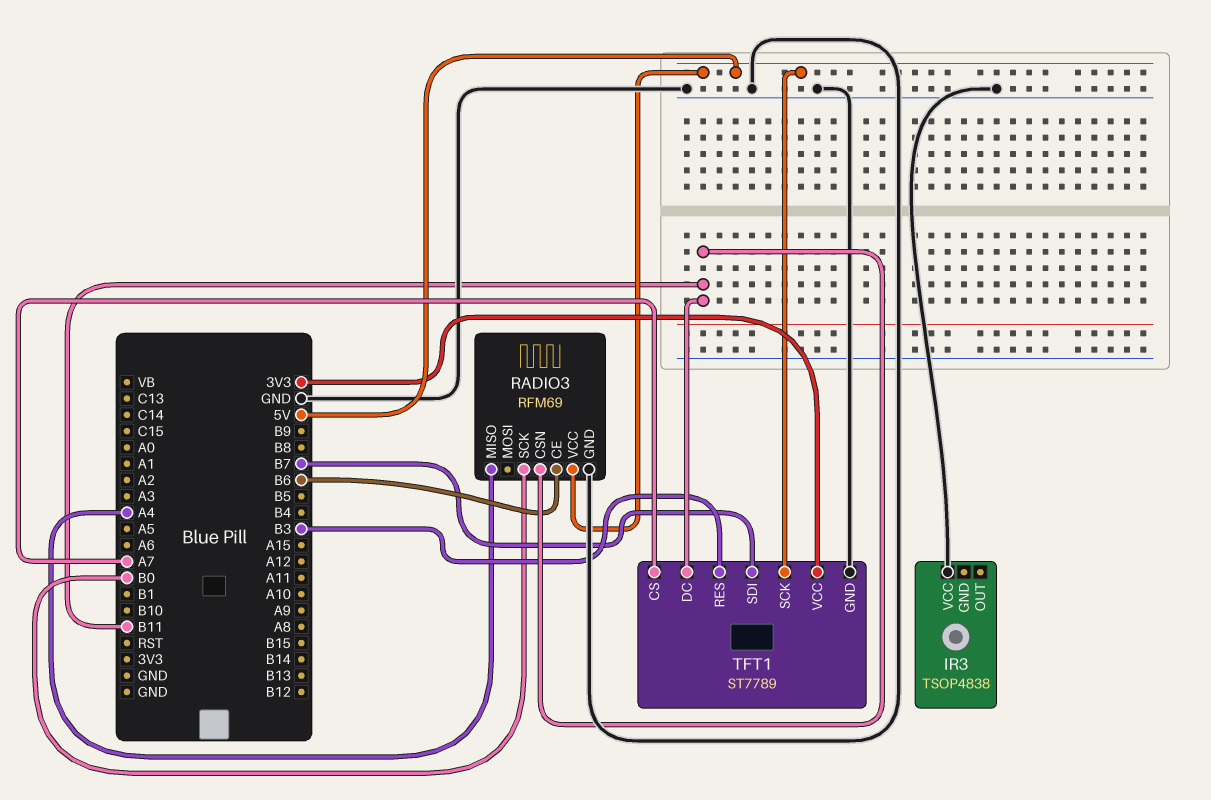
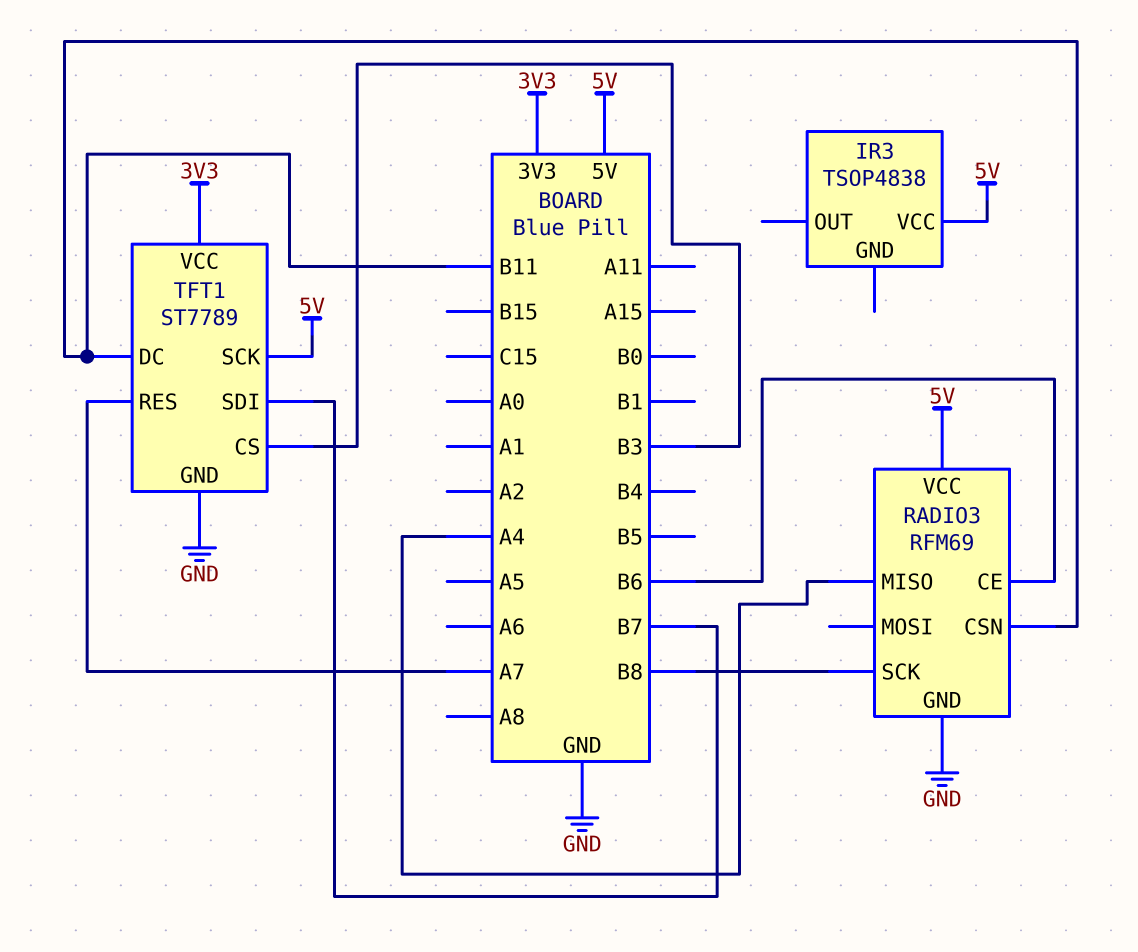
IR3 pin VCC: GND -> 5V
RADIO3 pin SCK: B0 -> B8
TFT1 pin CS: A7 -> B3
TFT1 pin RES: B3 -> A7

